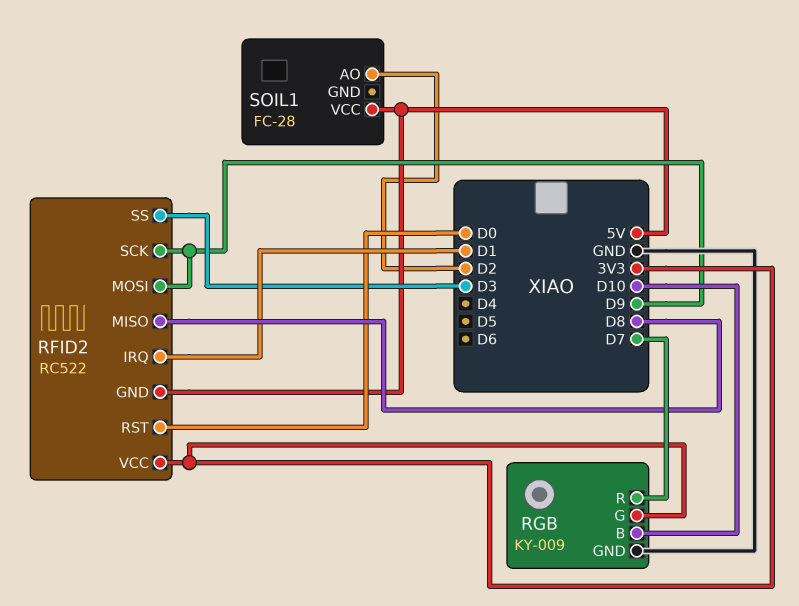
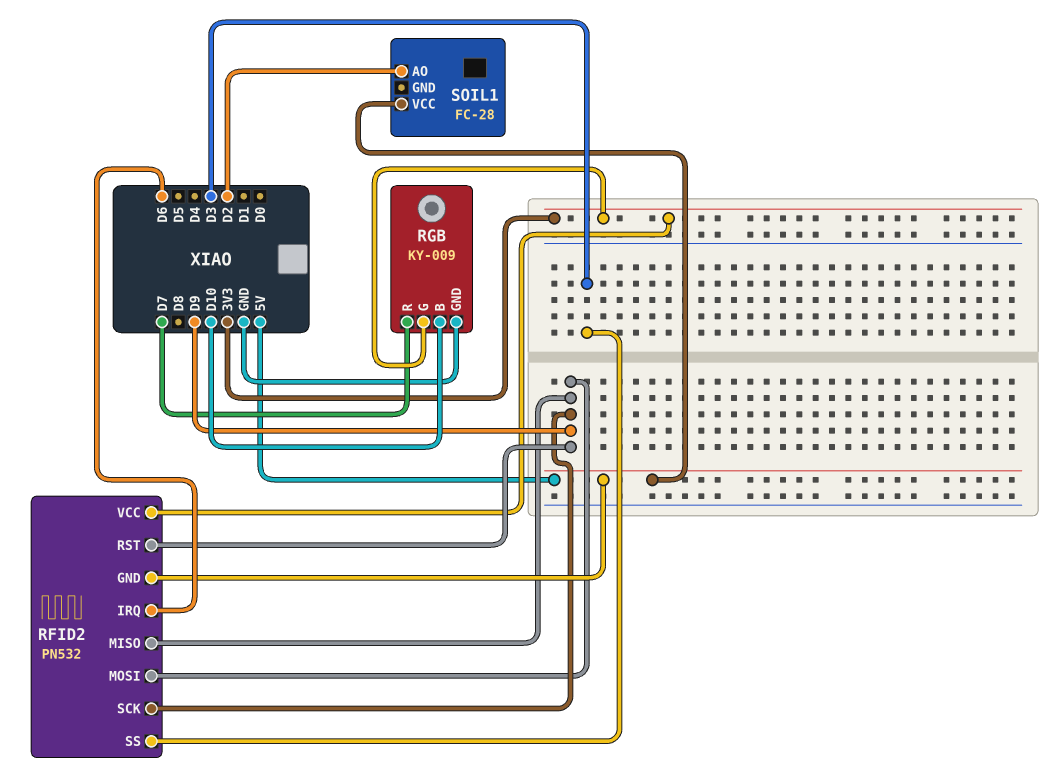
RFID2: RC522 -> PN532
RFID2 pin IRQ: D1 -> D6
RFID2 pin MISO: D8 -> D9
RFID2 pin RST: D0 -> D9

